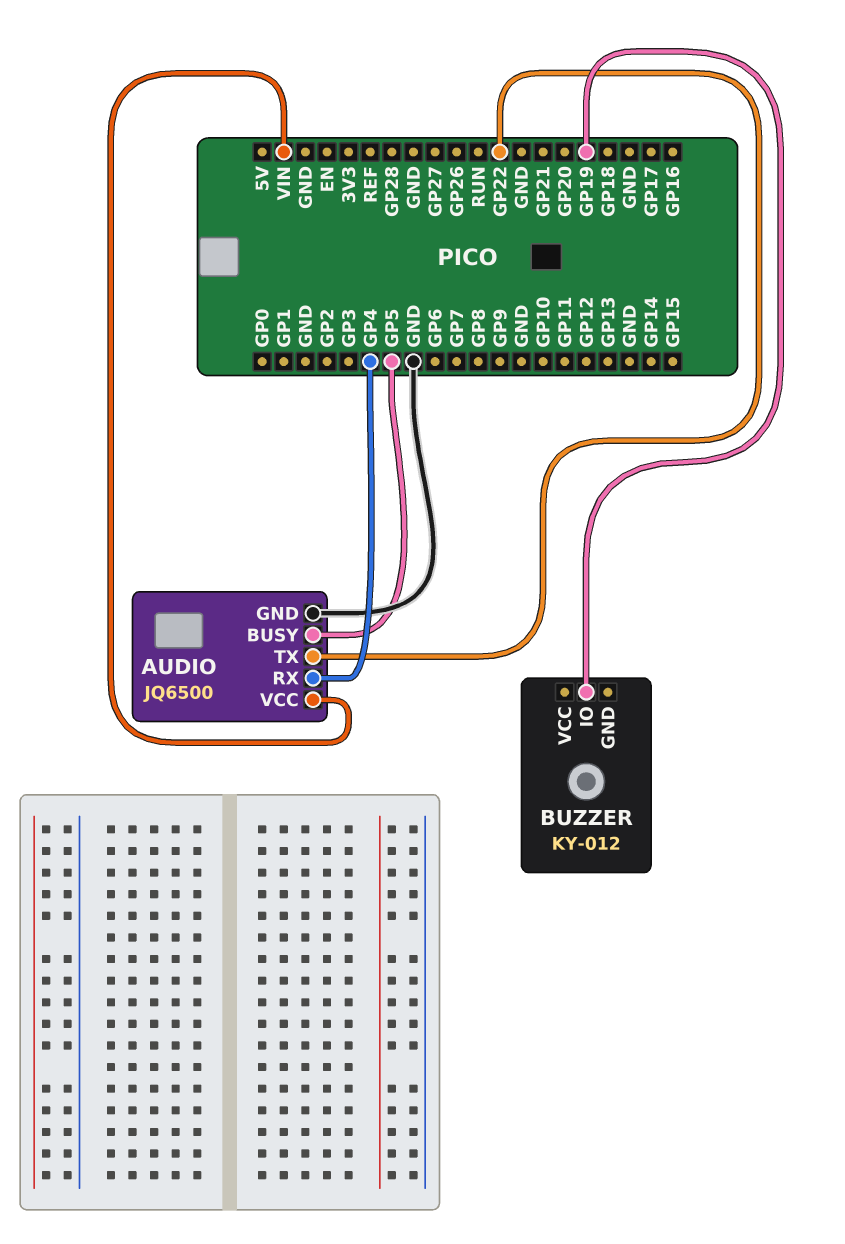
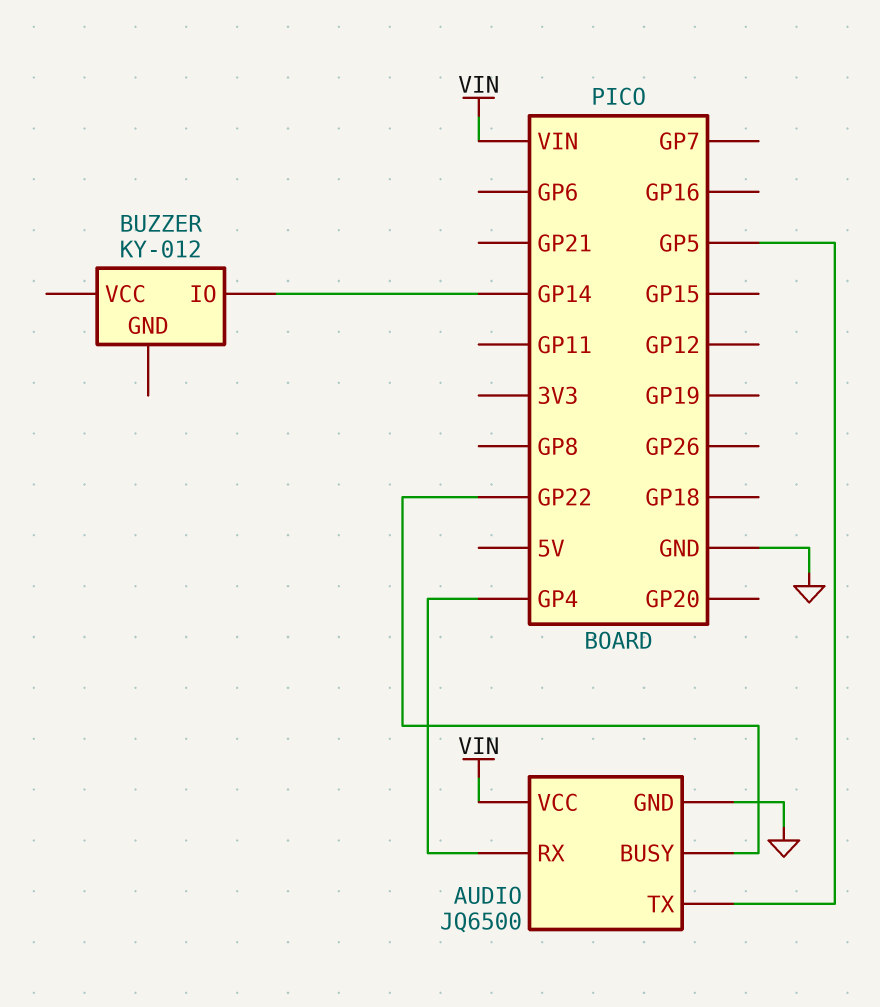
AUDIO pin BUSY: GP5 -> GP22
AUDIO pin TX: GP22 -> GP5
BUZZER pin IO: GP19 -> GP14

